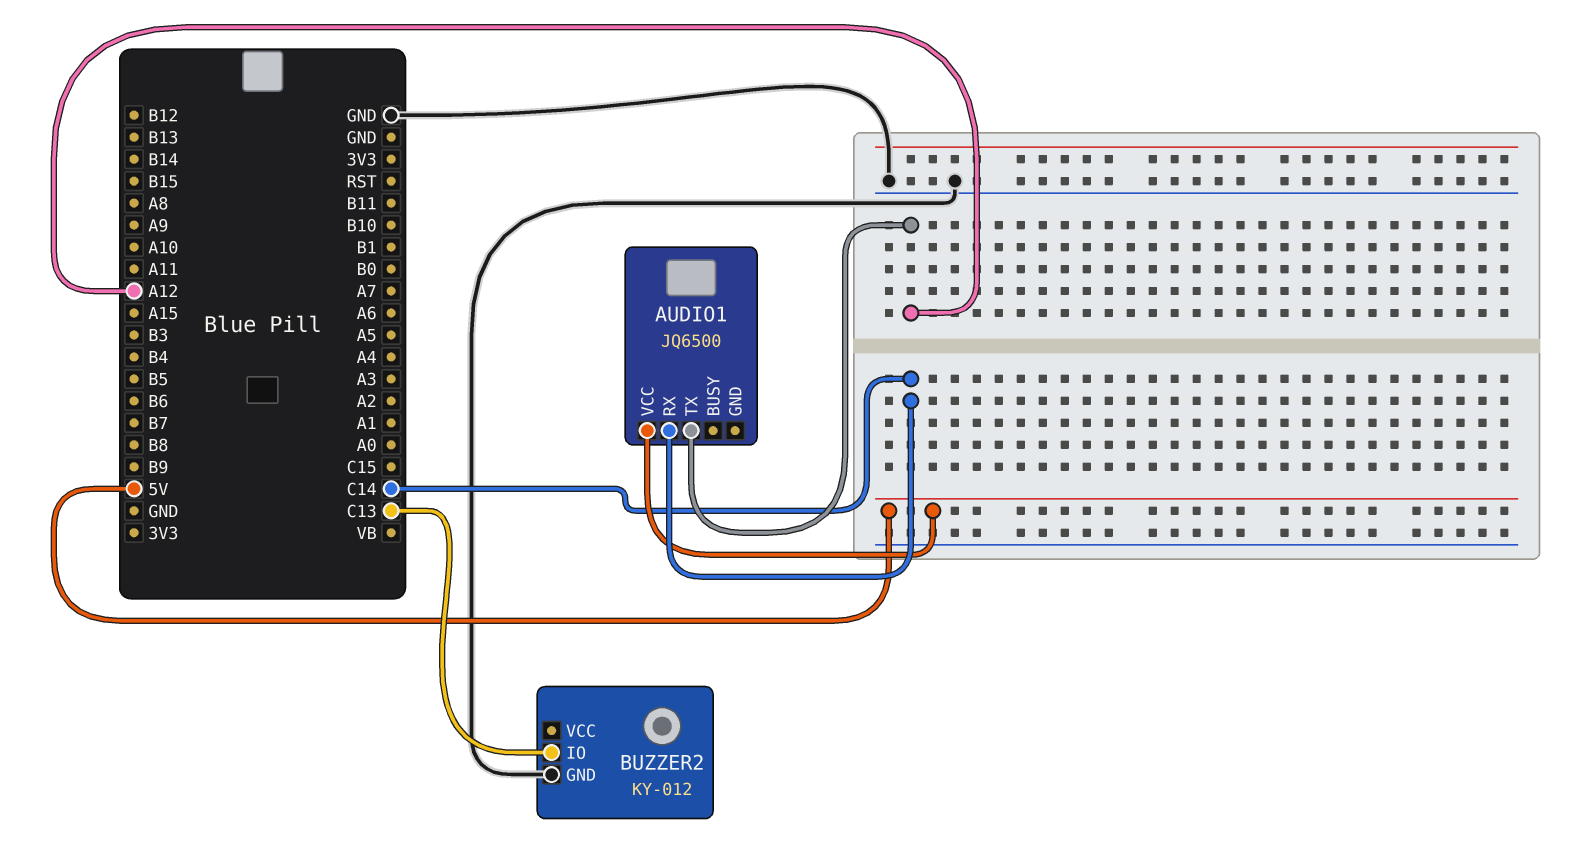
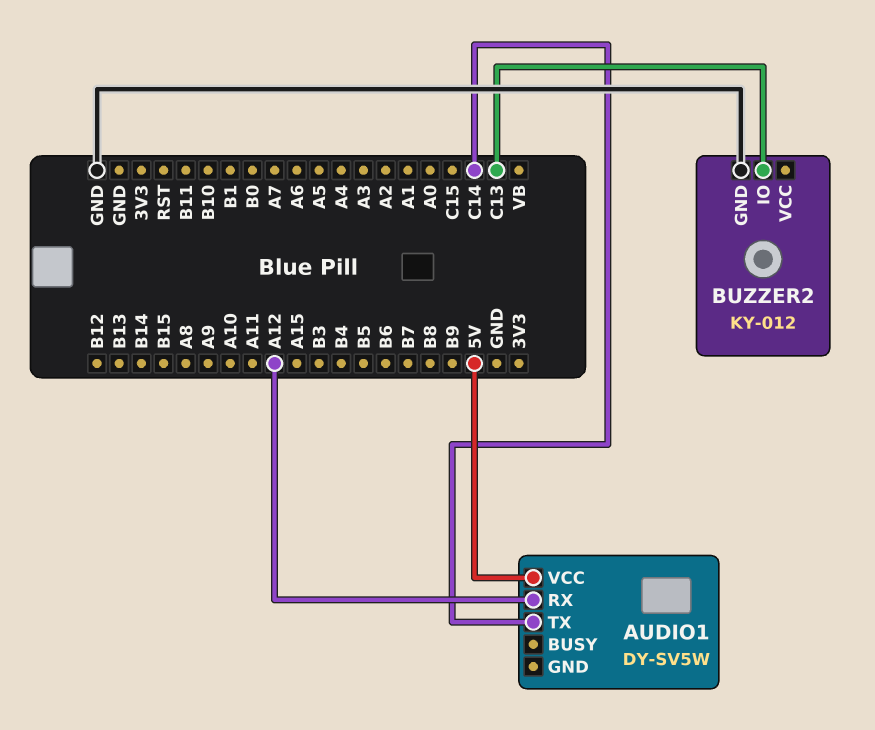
AUDIO1: JQ6500 -> DY-SV5W
AUDIO1 pin RX: C14 -> A12
AUDIO1 pin TX: A12 -> C14

